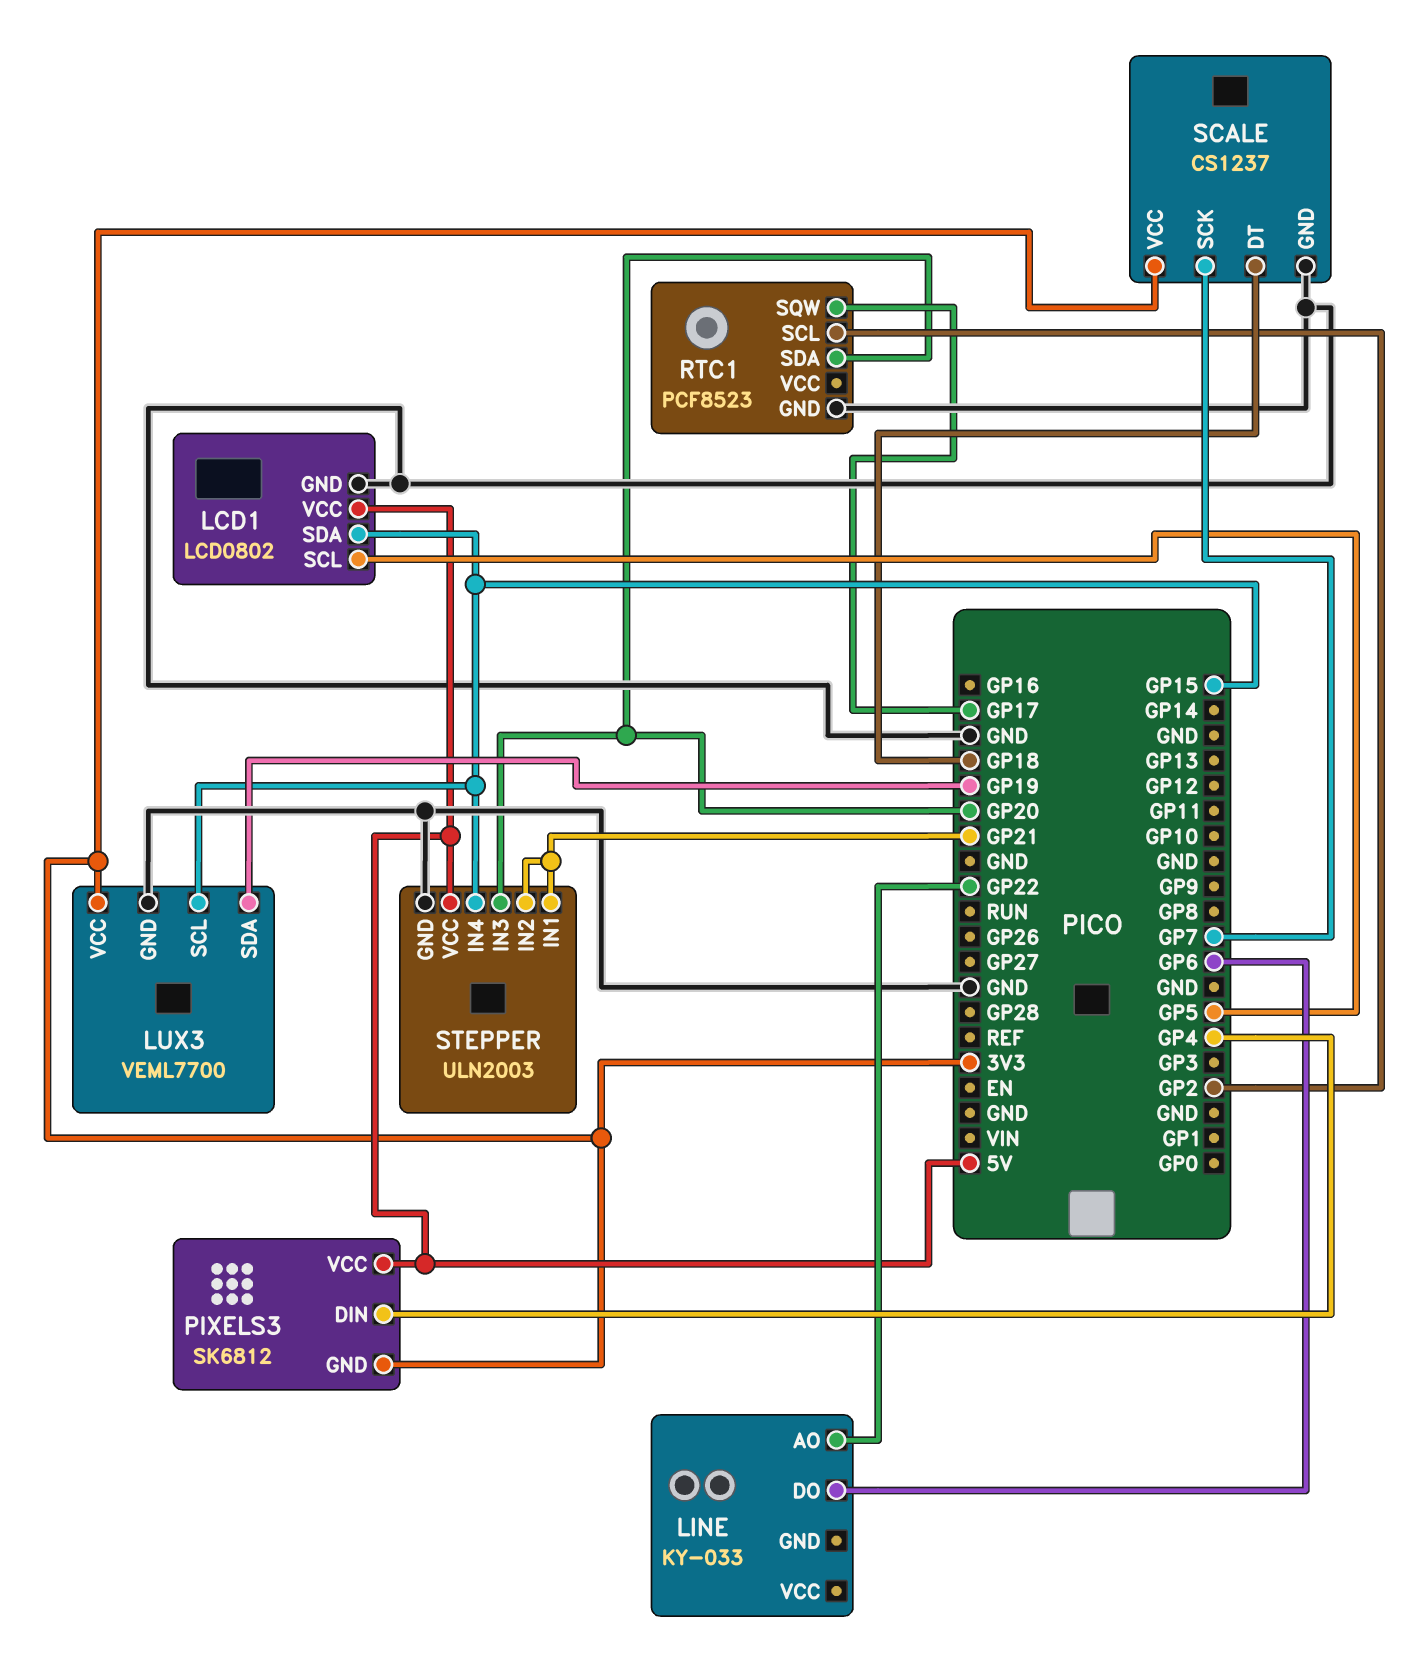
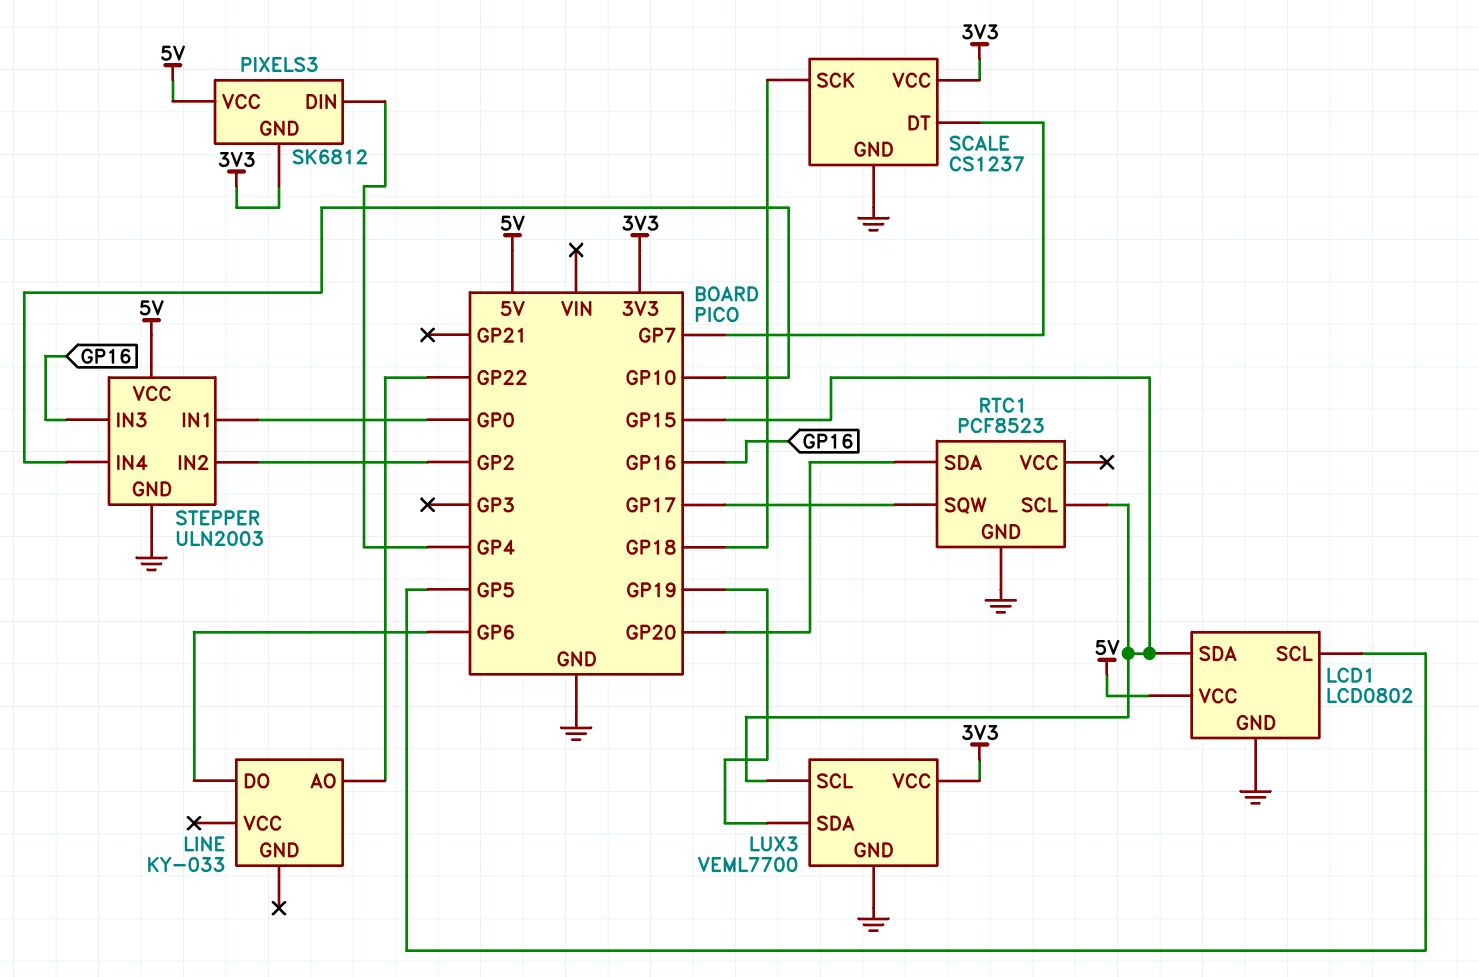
RTC1 pin SCL: GP2 -> GP15
SCALE pin DT: GP18 -> GP7
SCALE pin SCK: GP7 -> GP18
STEPPER pin IN1: GP21 -> GP0
STEPPER pin IN2: GP21 -> GP2
STEPPER pin IN3: GP20 -> GP16
STEPPER pin IN4: GP15 -> GP10

